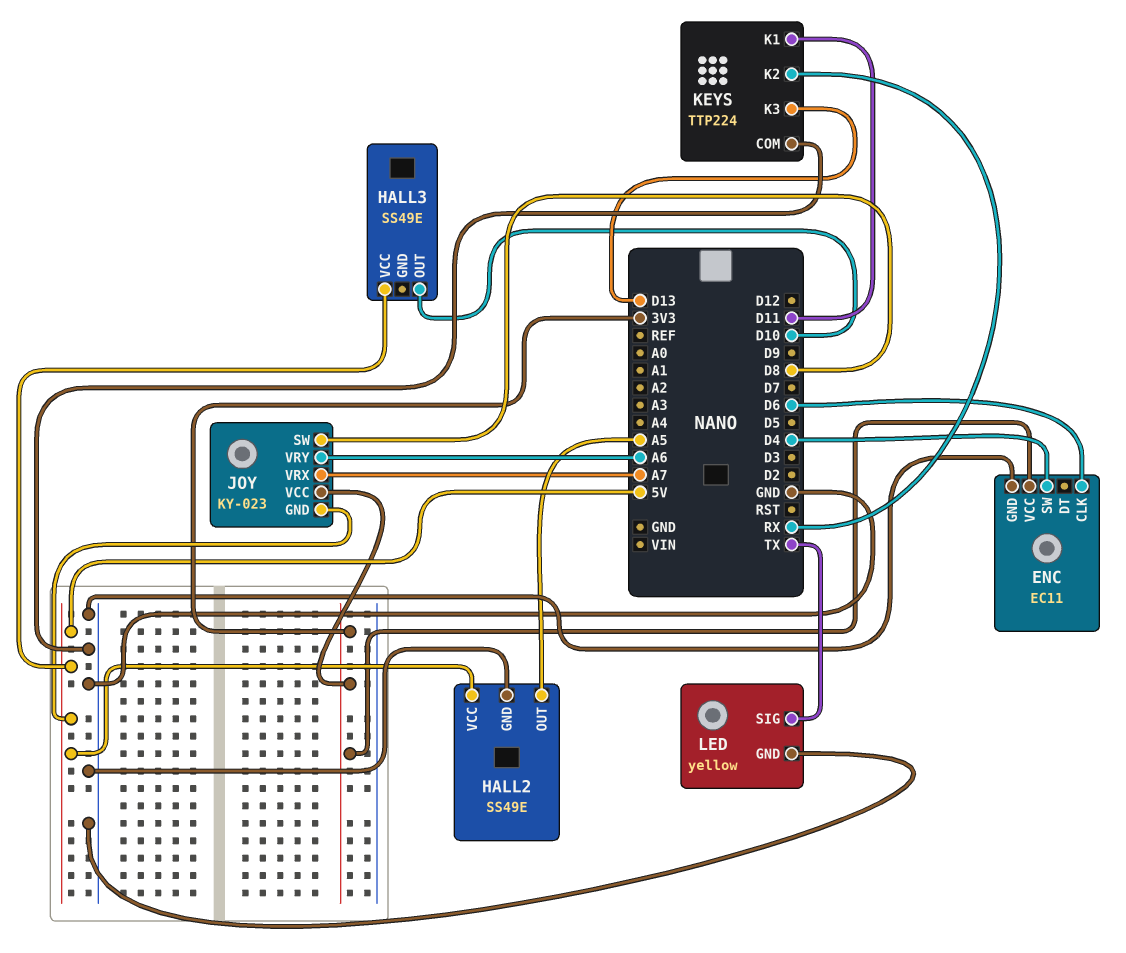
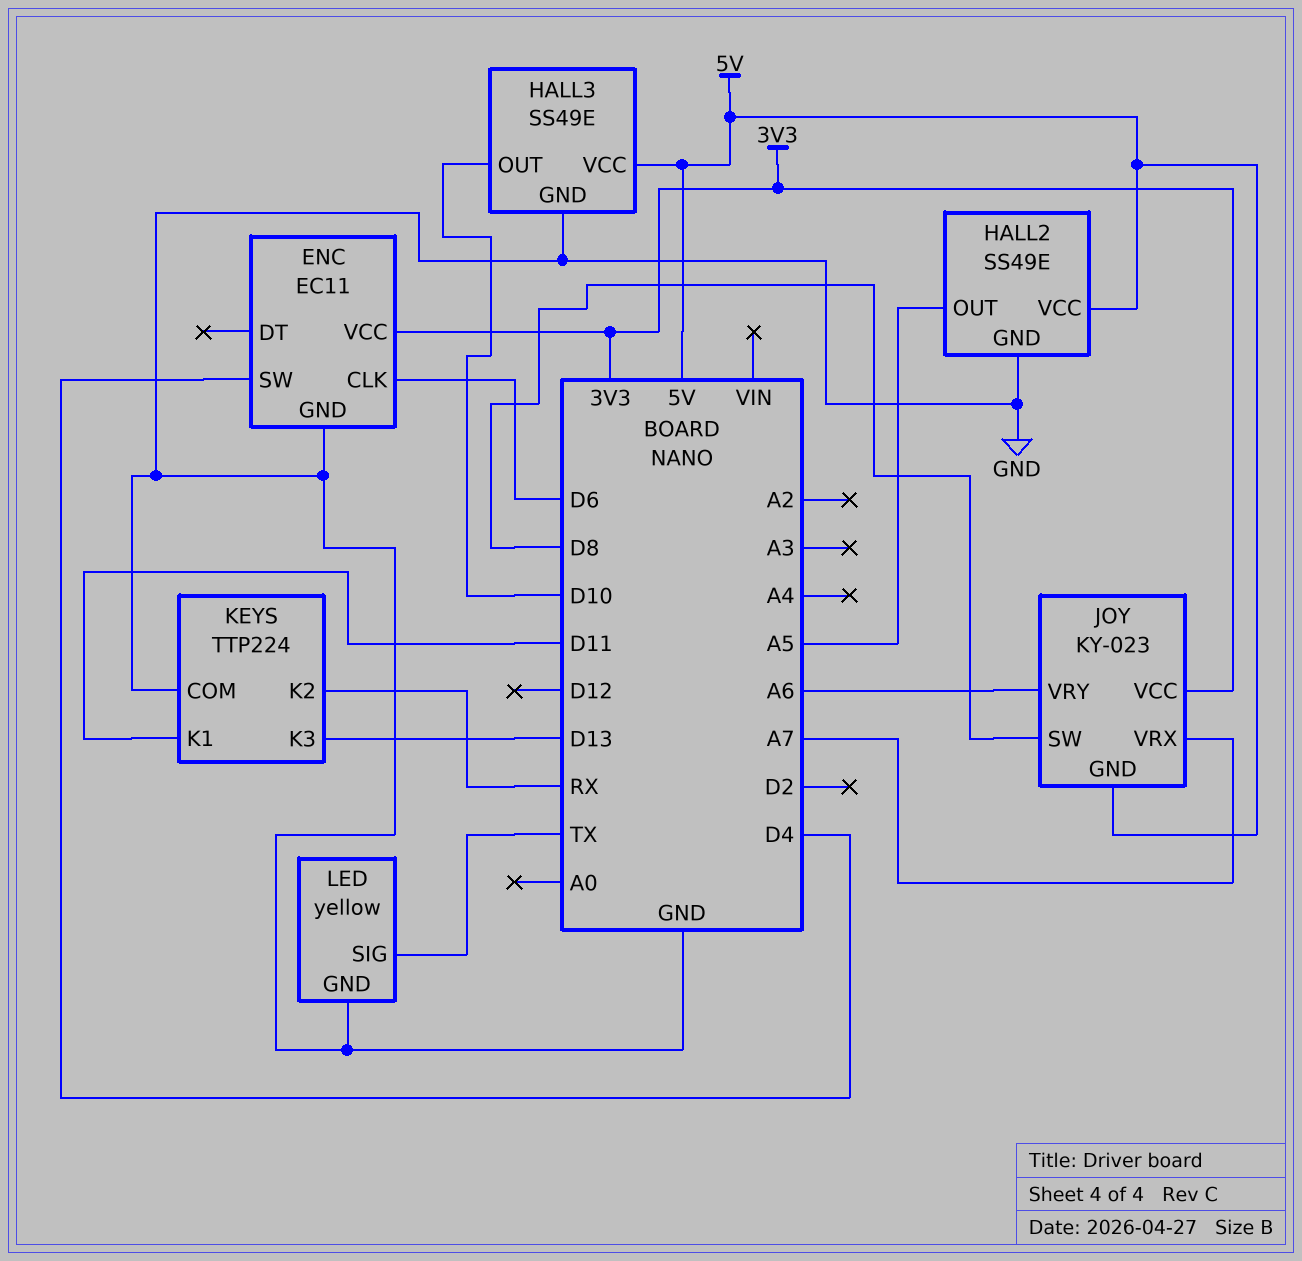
HALL3 pin GND: none -> GND

